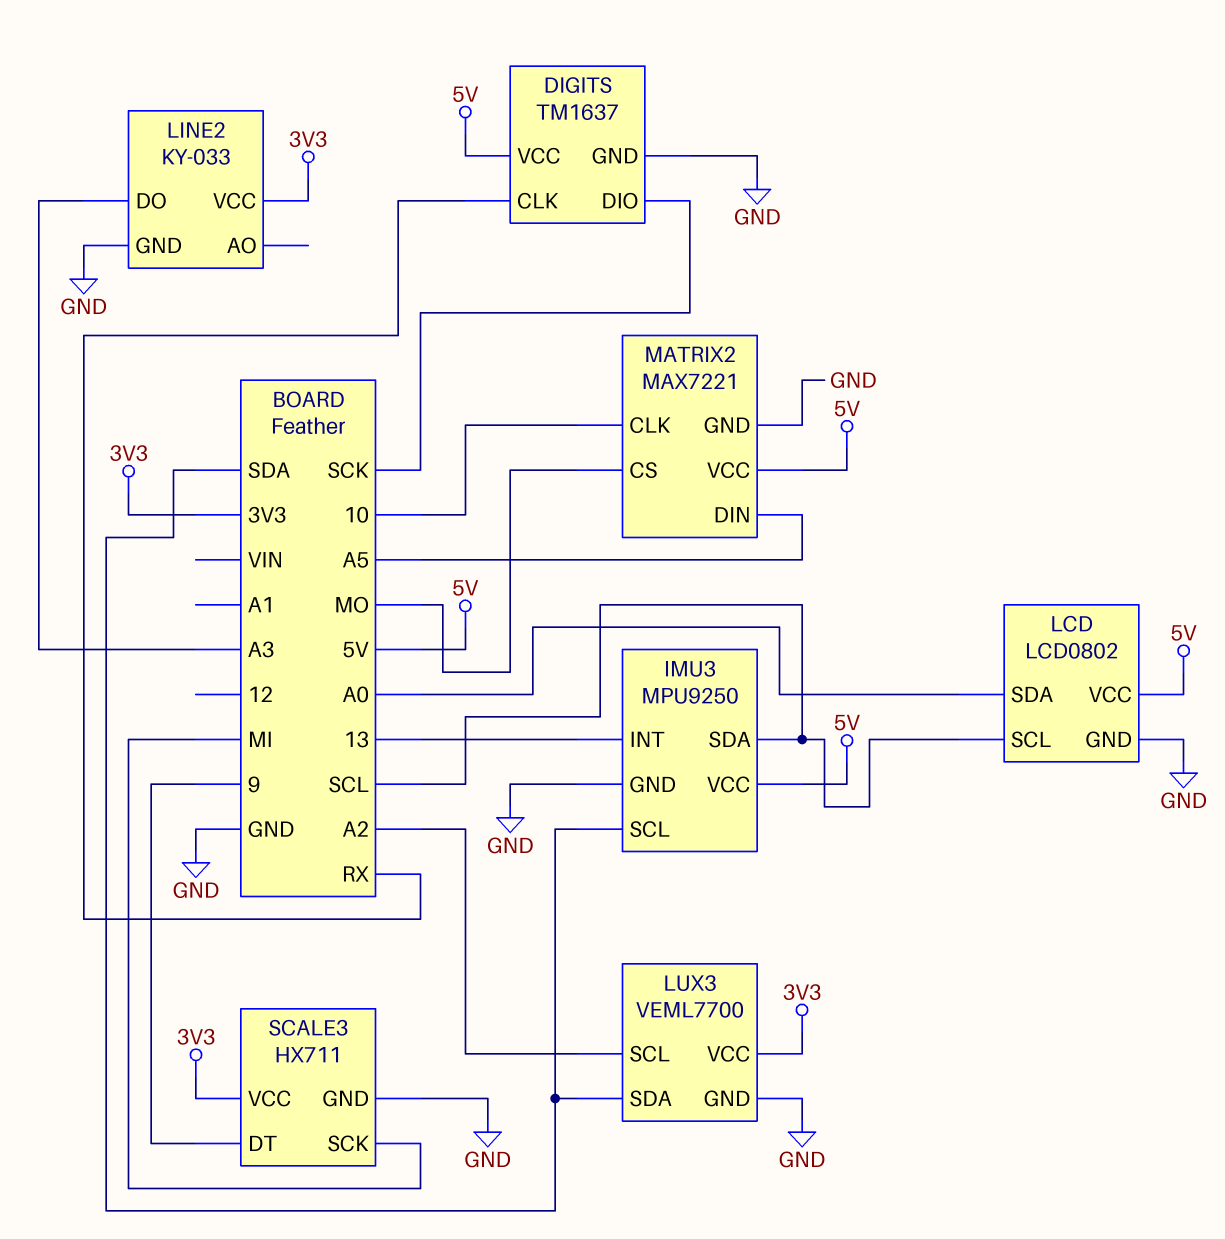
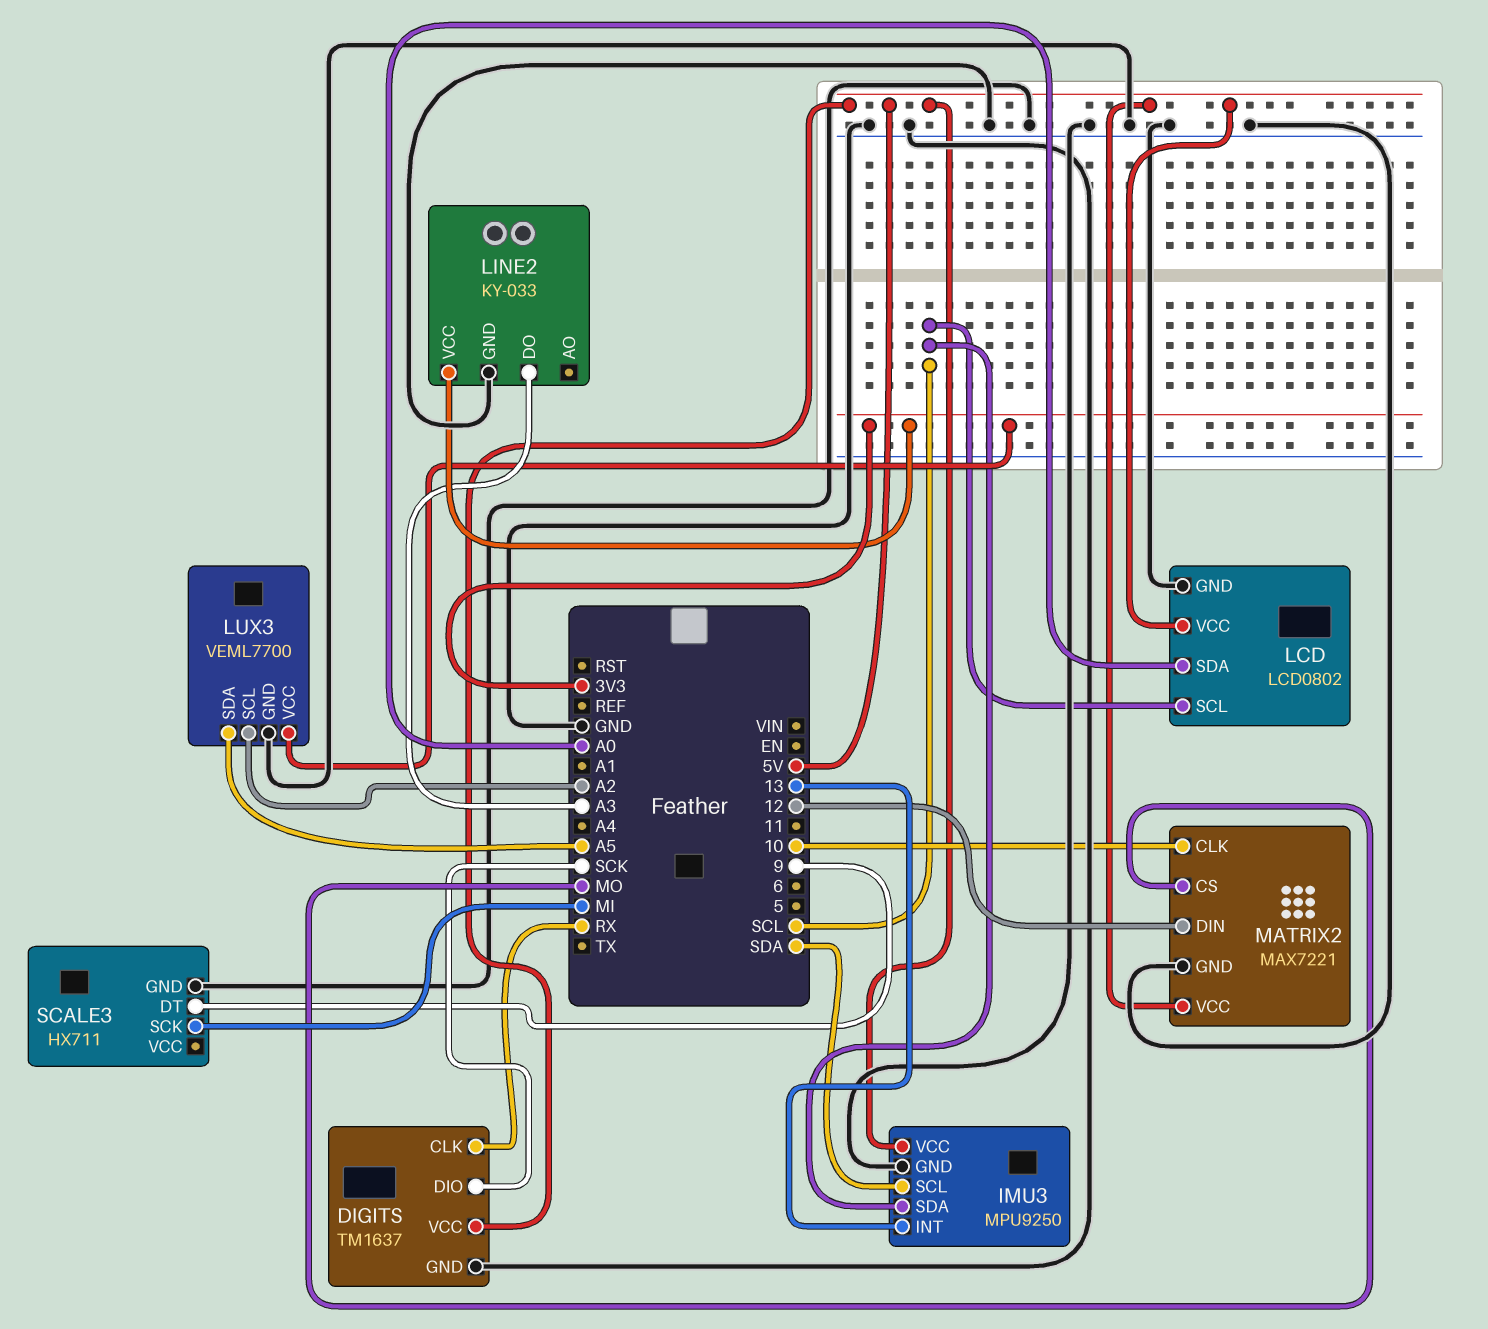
LUX3 pin SDA: SDA -> A5
MATRIX2 pin DIN: A5 -> 12
SCALE3 pin VCC: 3V3 -> none

